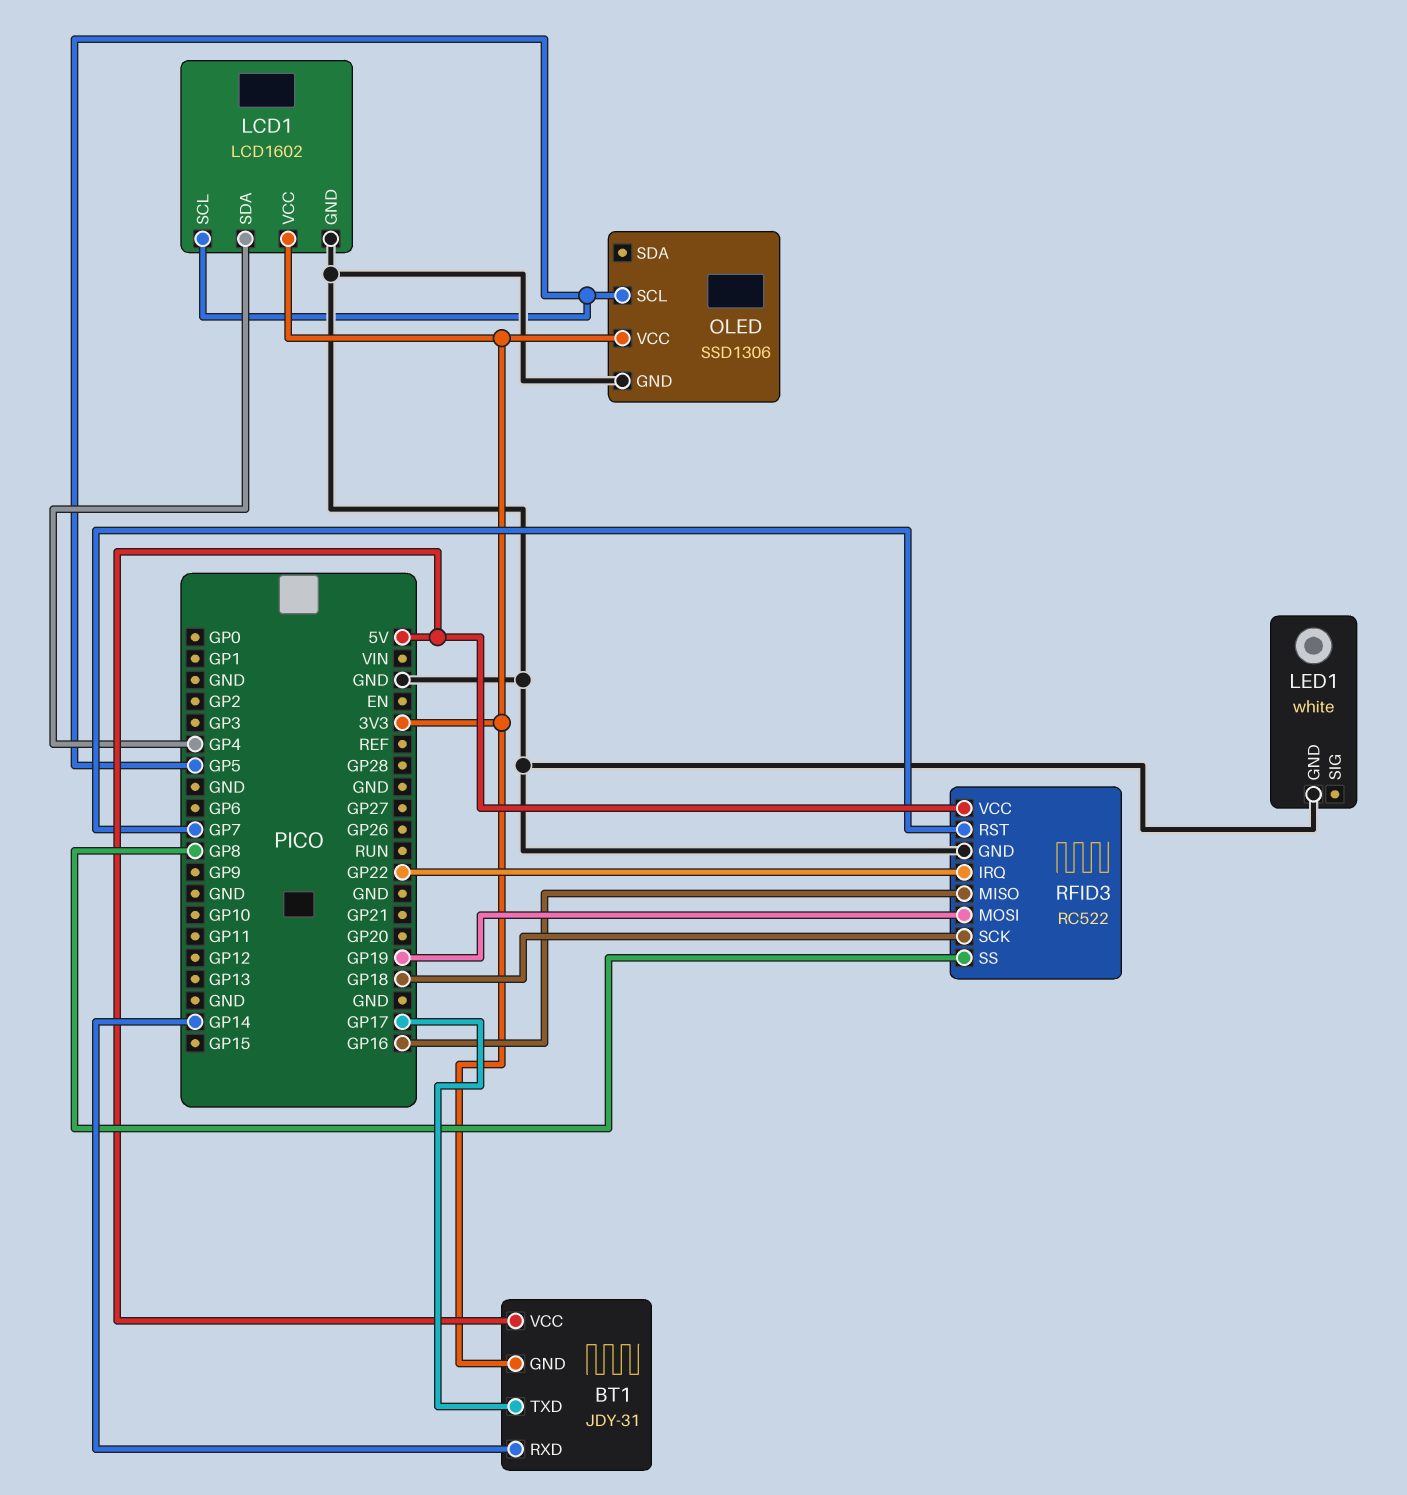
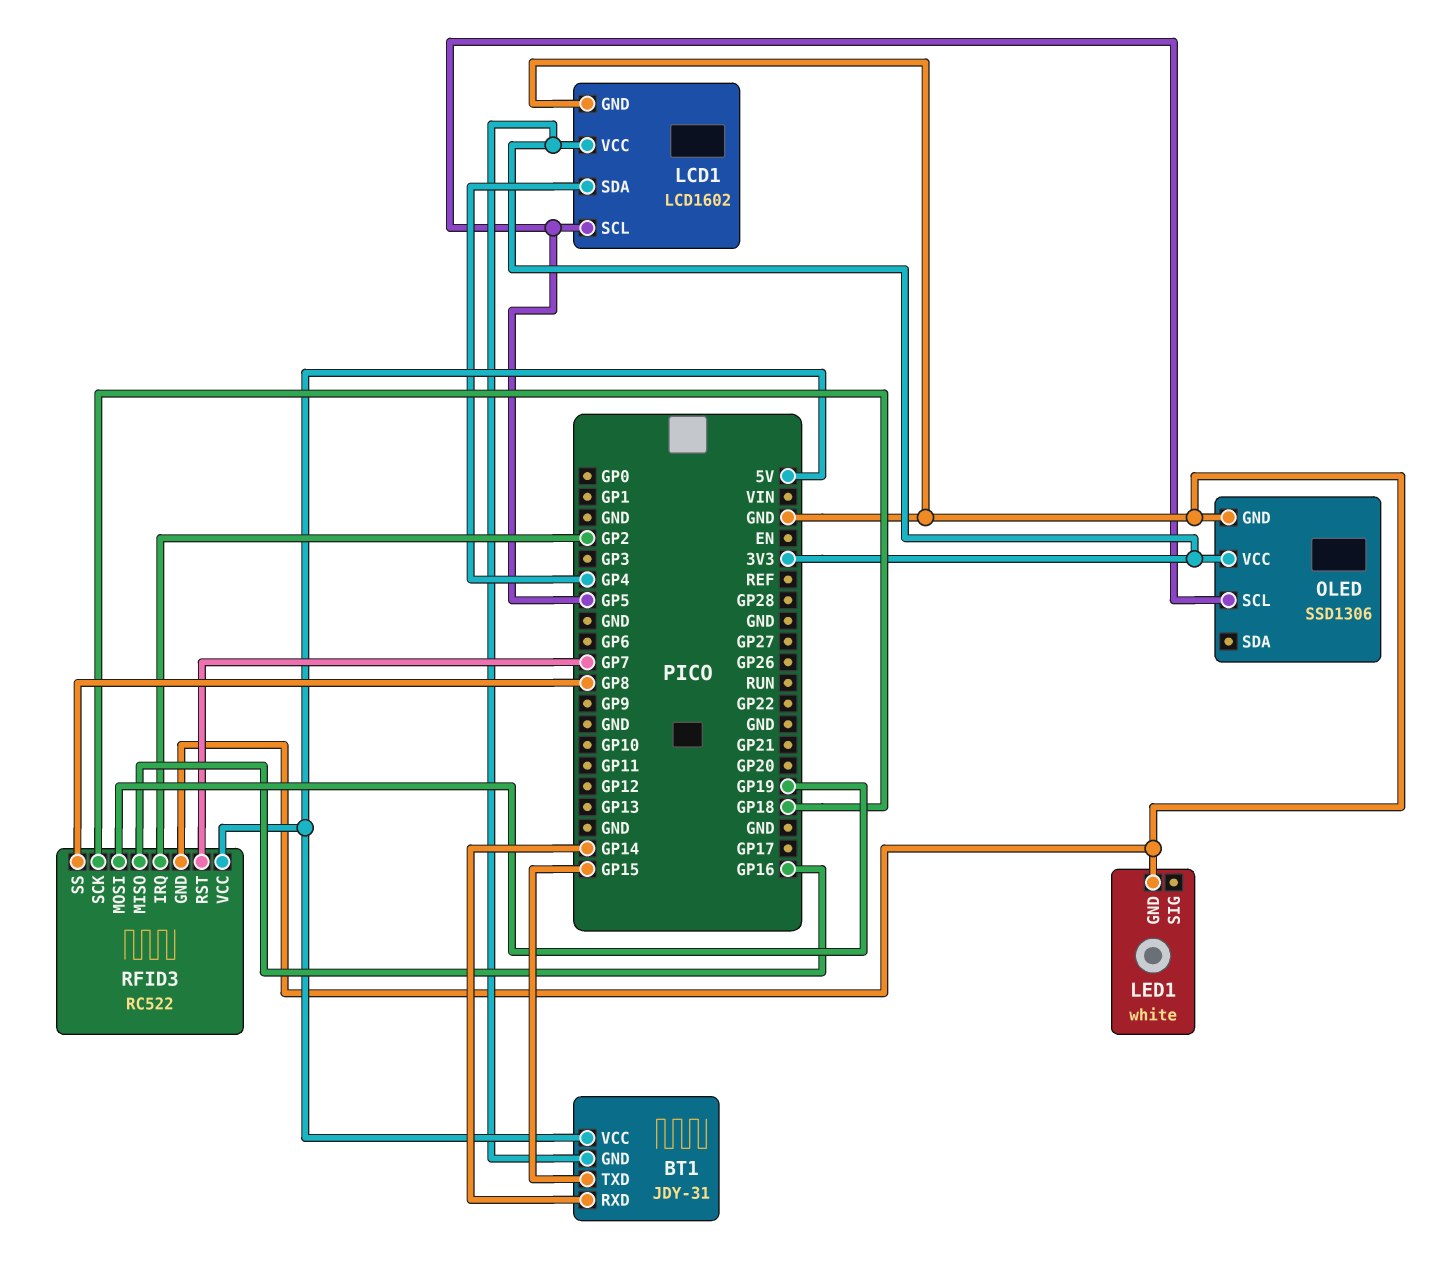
BT1 pin TXD: GP17 -> GP15
RFID3 pin IRQ: GP22 -> GP2

